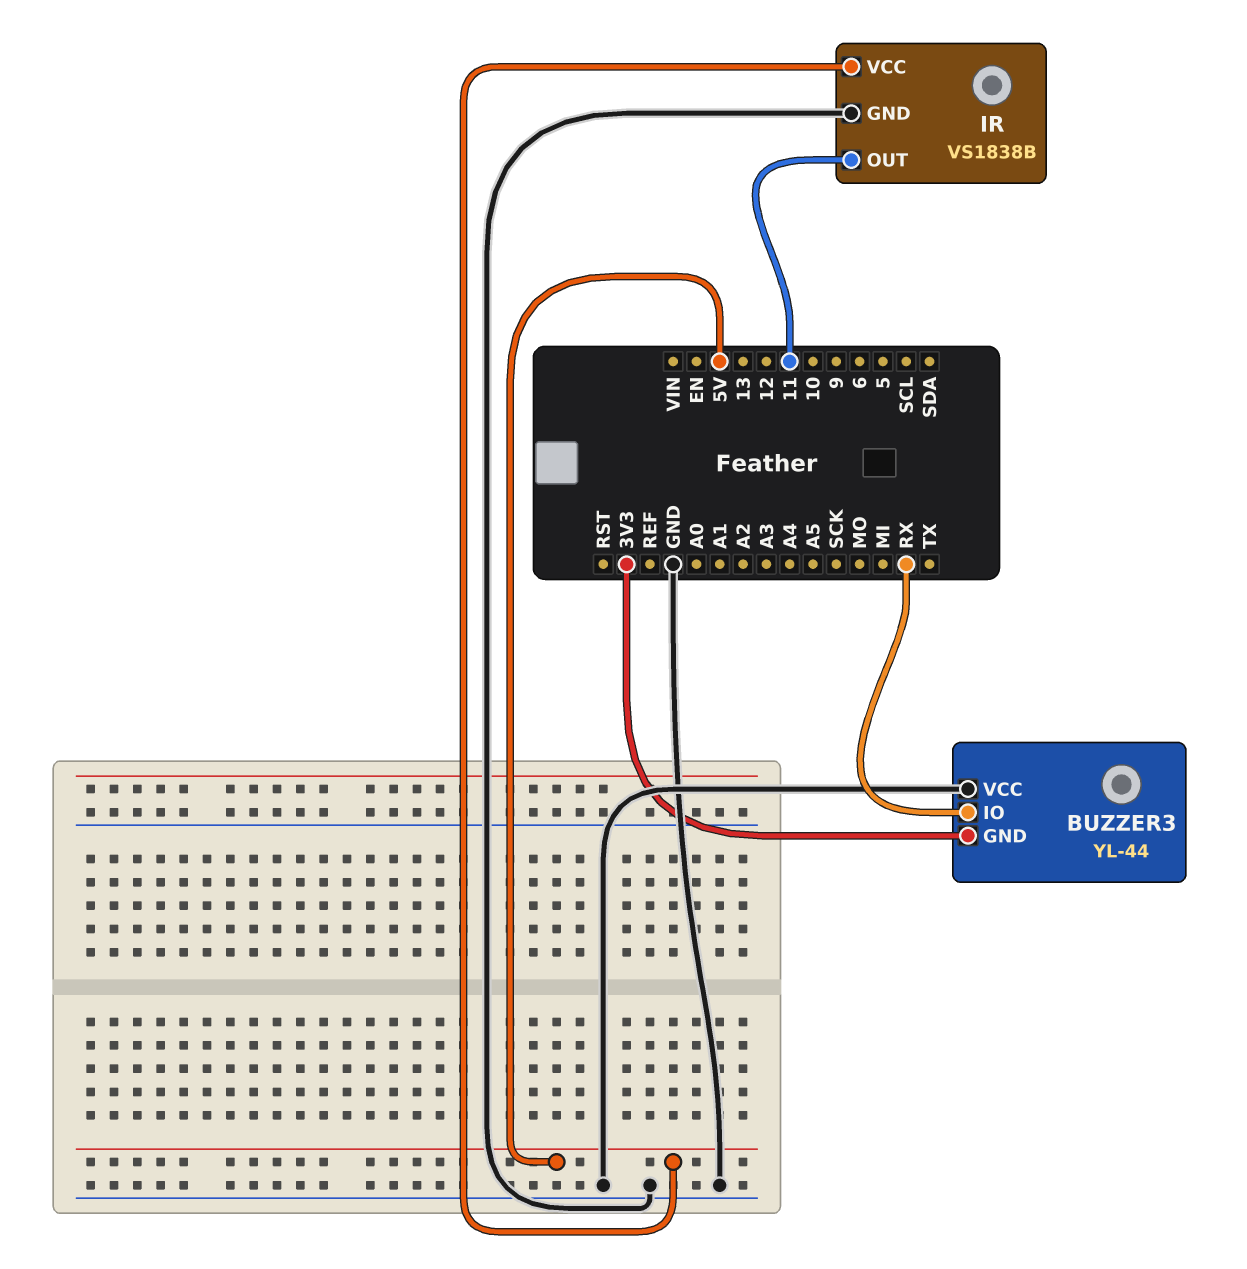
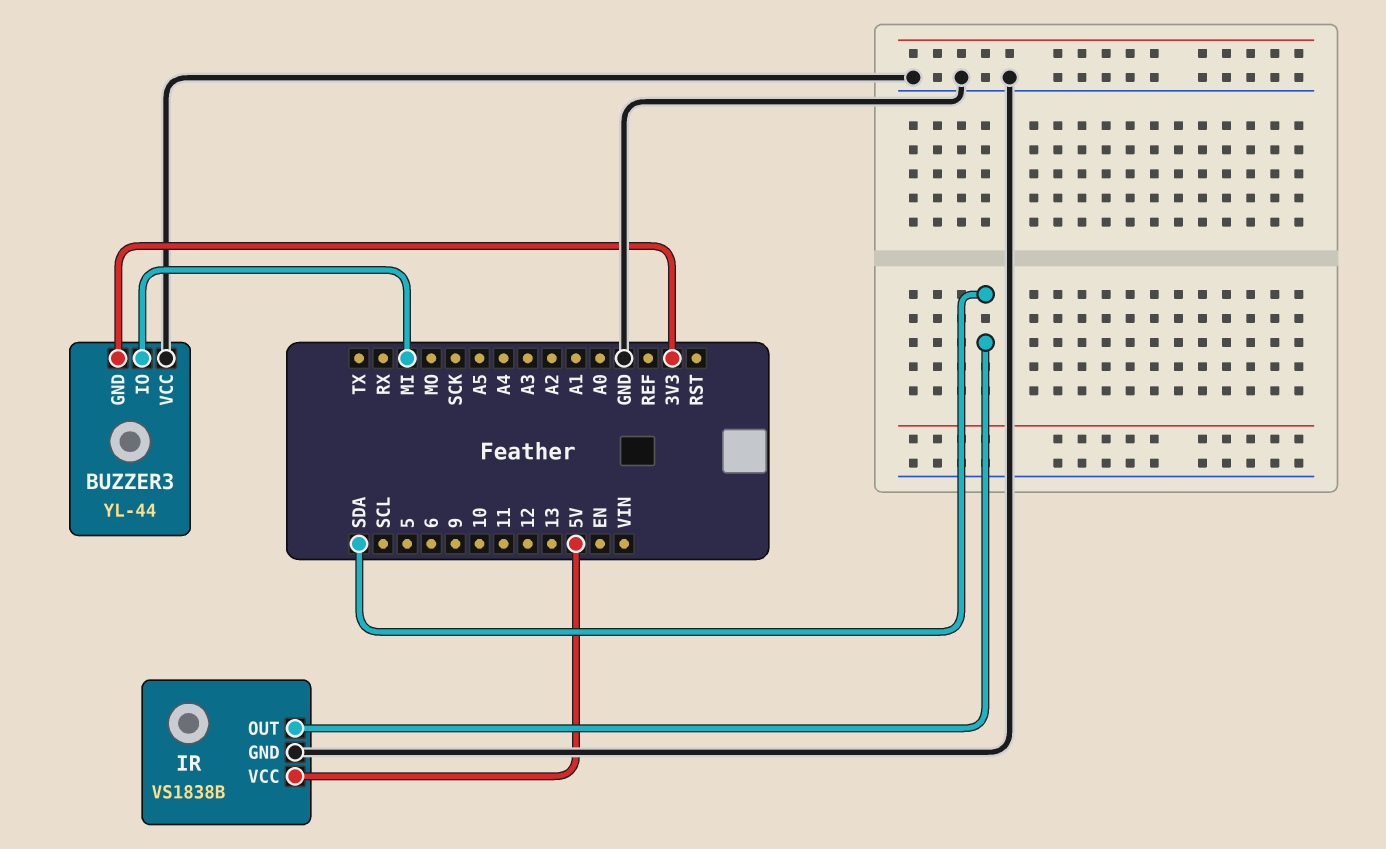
BUZZER3 pin IO: RX -> MI
IR pin OUT: 11 -> SDA

